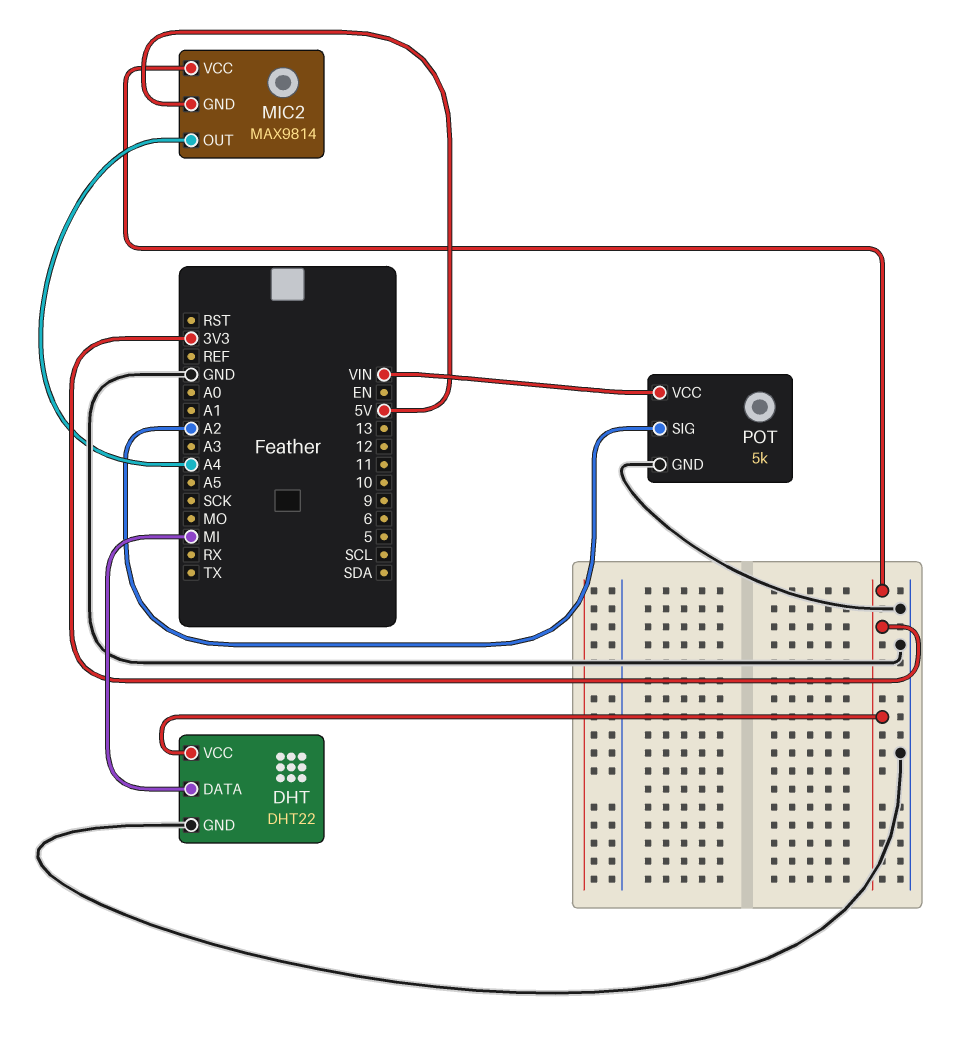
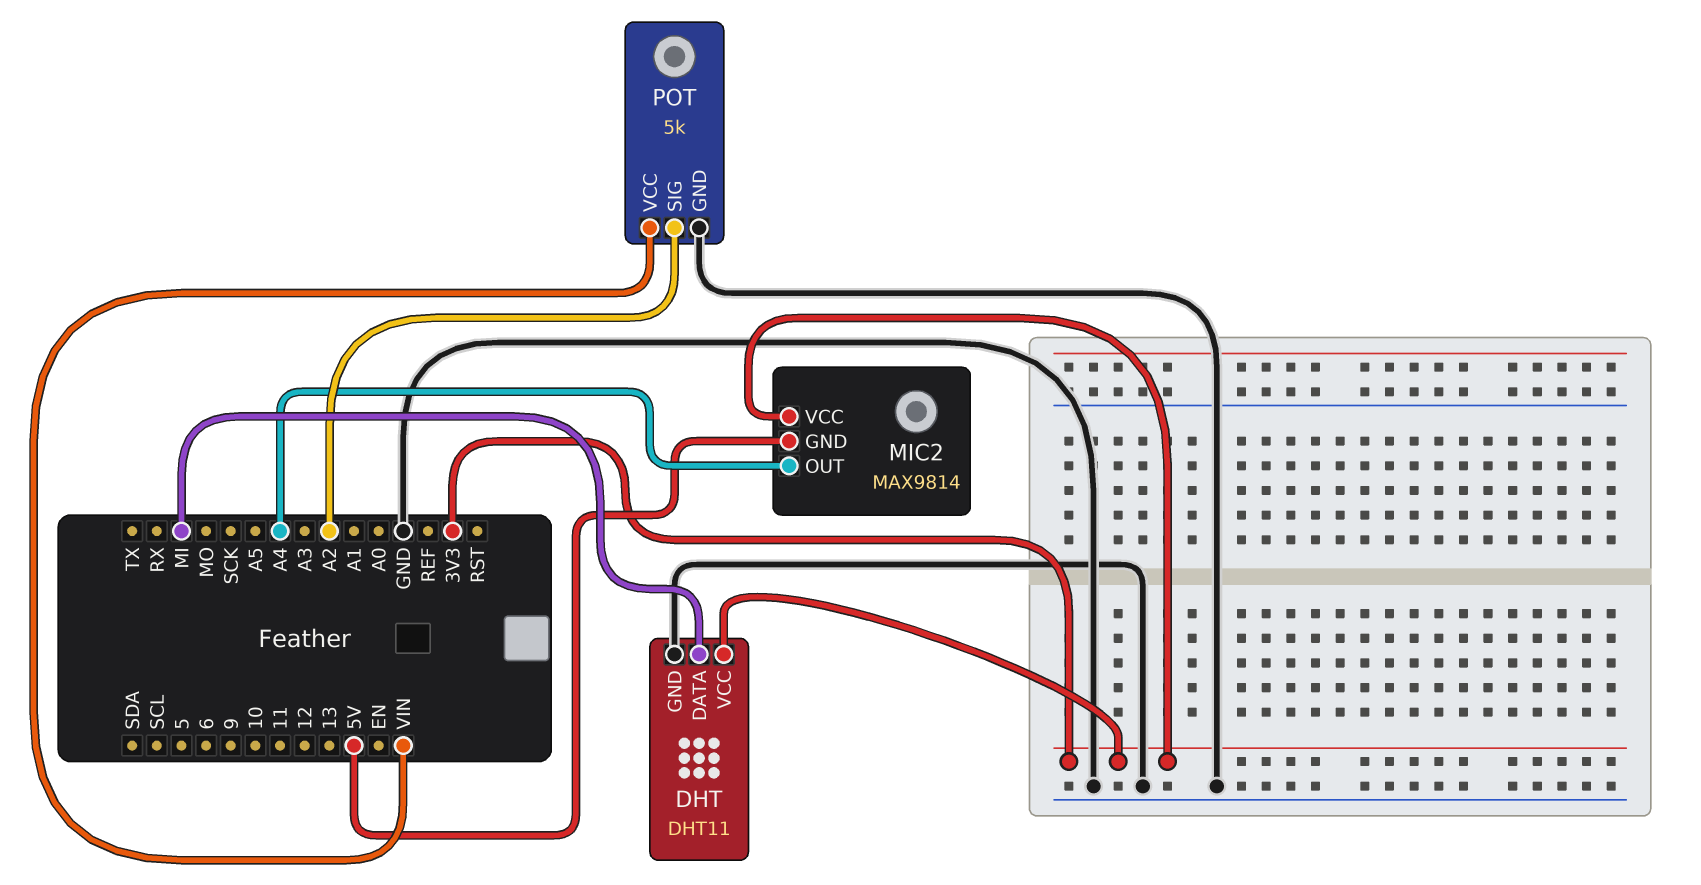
DHT: DHT22 -> DHT11

